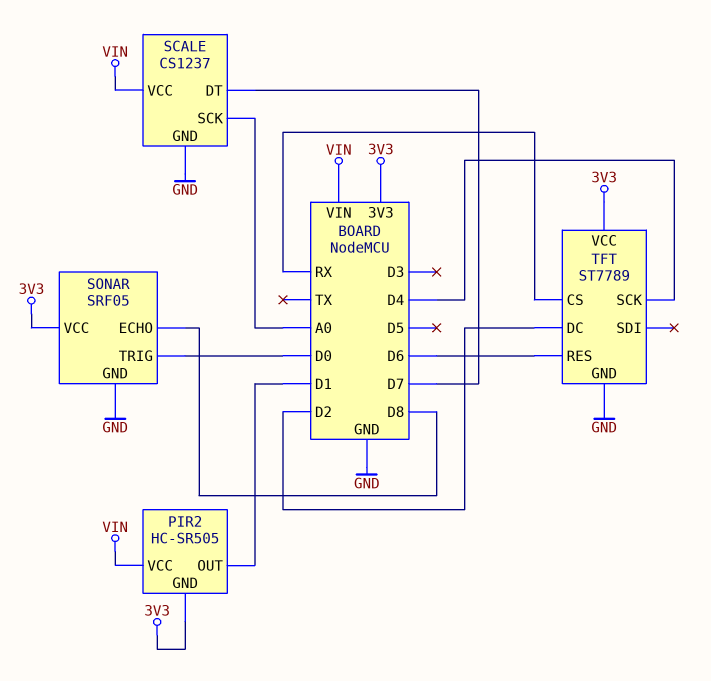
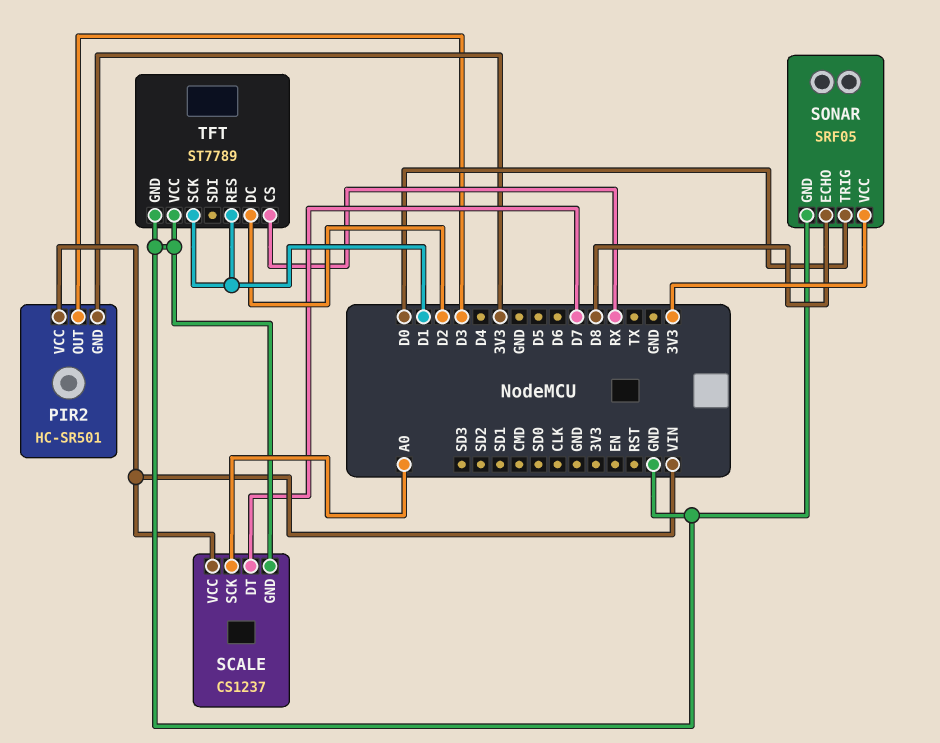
PIR2: HC-SR505 -> HC-SR501
PIR2 pin OUT: D1 -> D3
TFT pin RES: D6 -> D1
TFT pin SCK: D4 -> D1
TFT pin VCC: 3V3 -> GND

